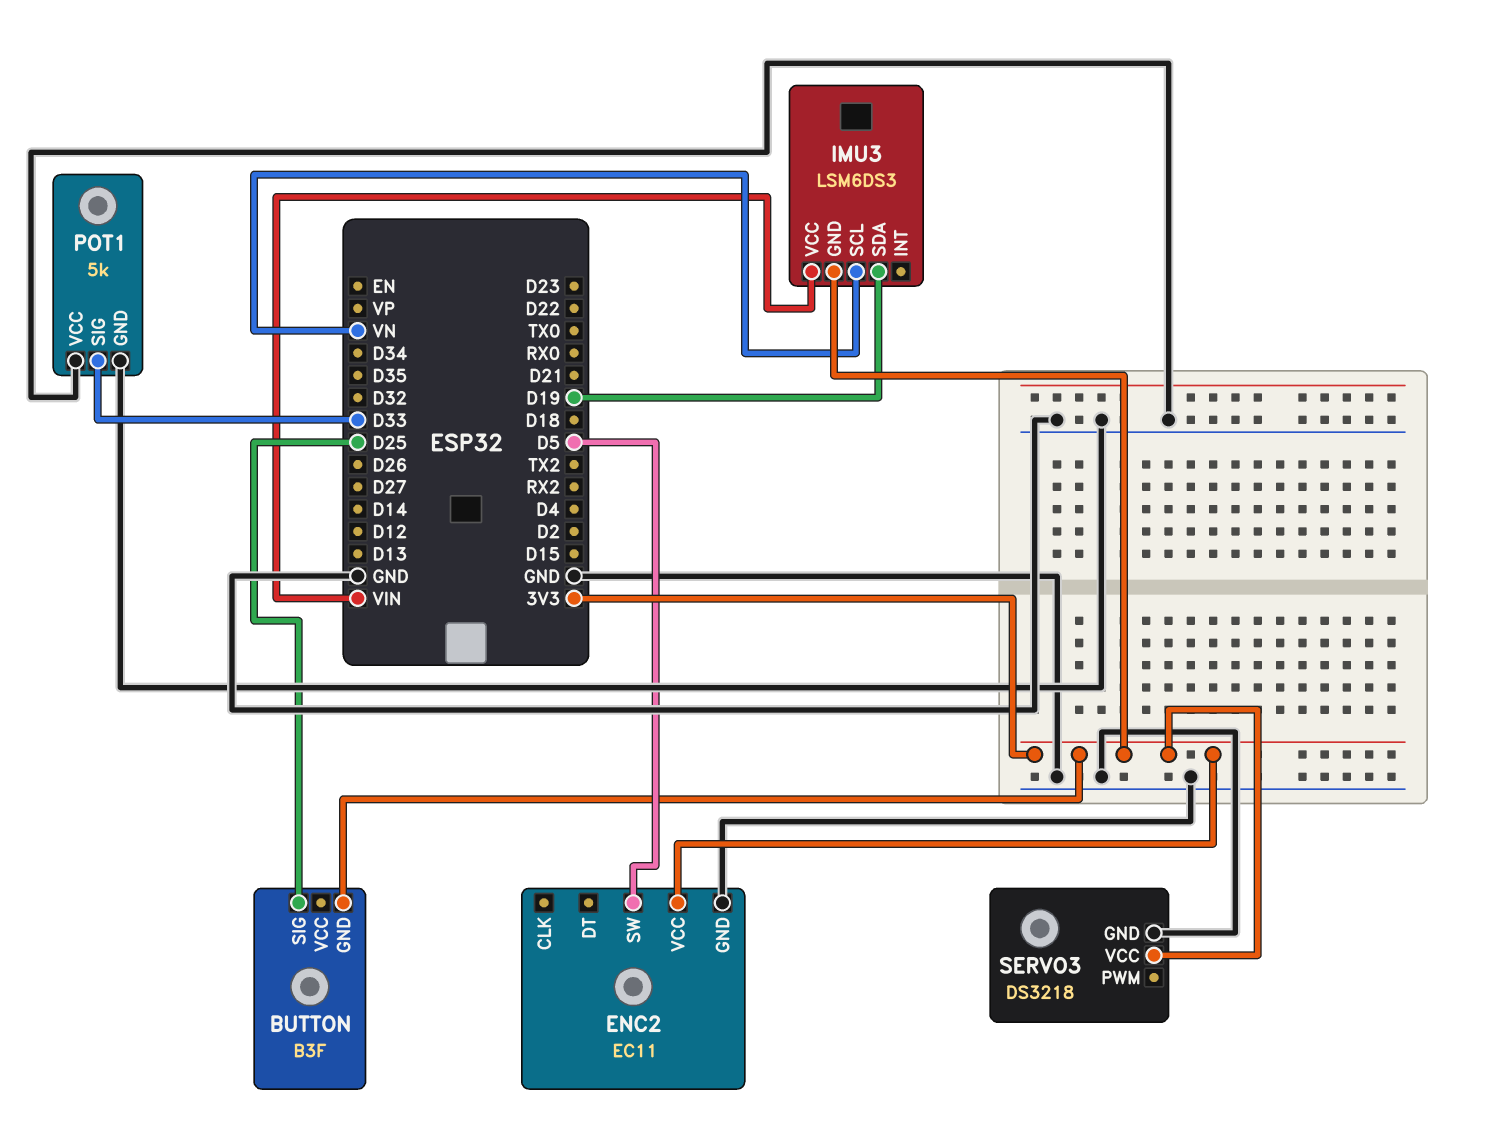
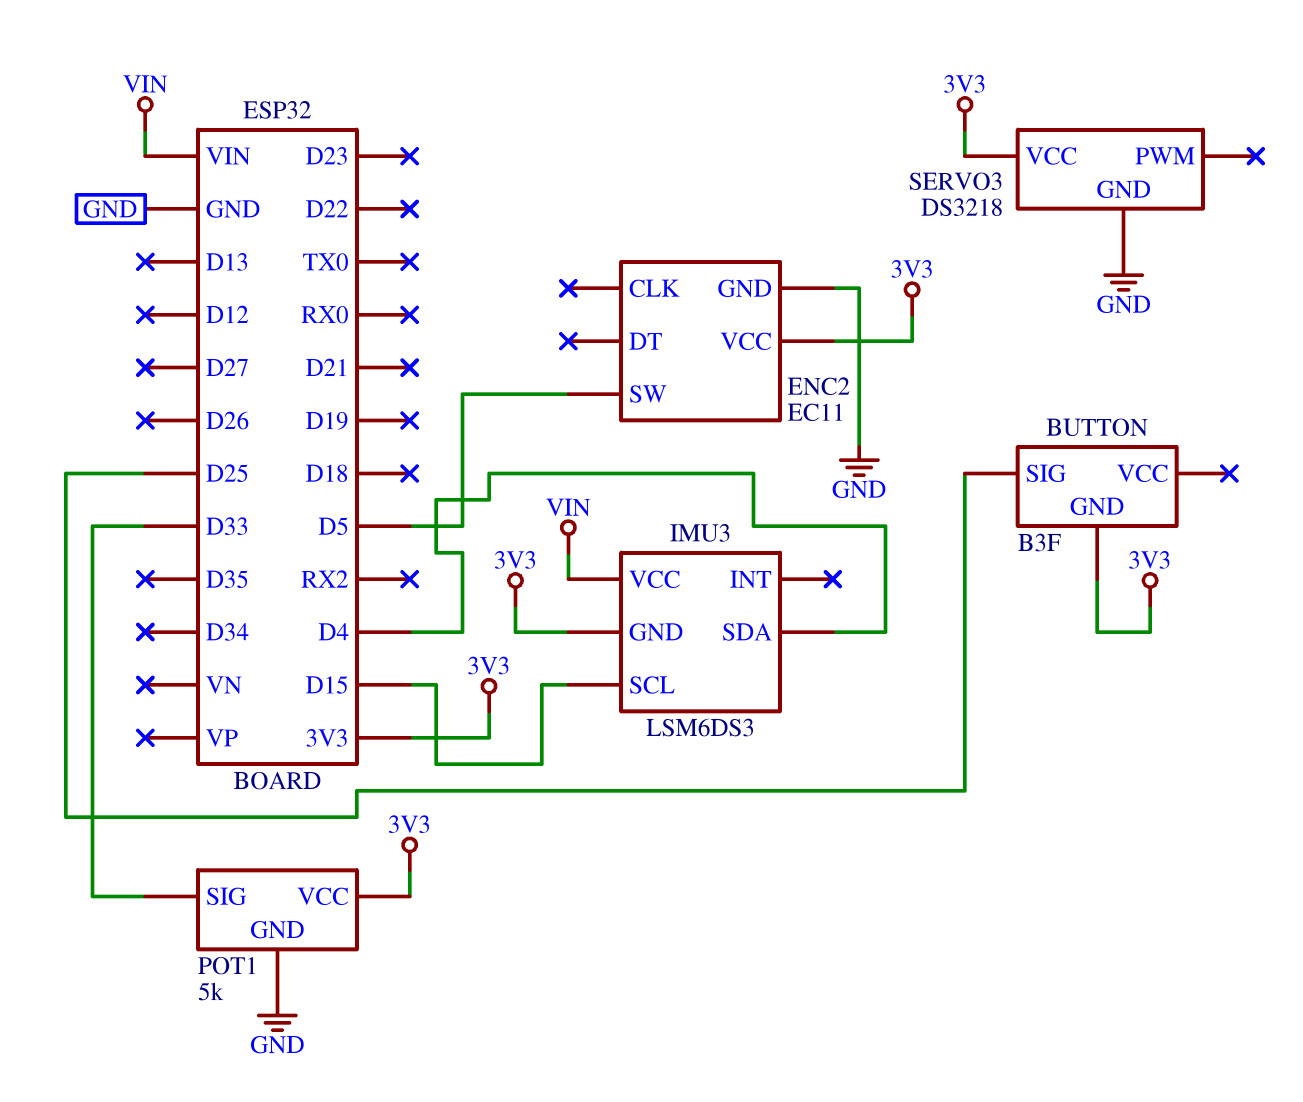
IMU3 pin SCL: VN -> D15
IMU3 pin SDA: D19 -> D4
POT1 pin VCC: GND -> 3V3

